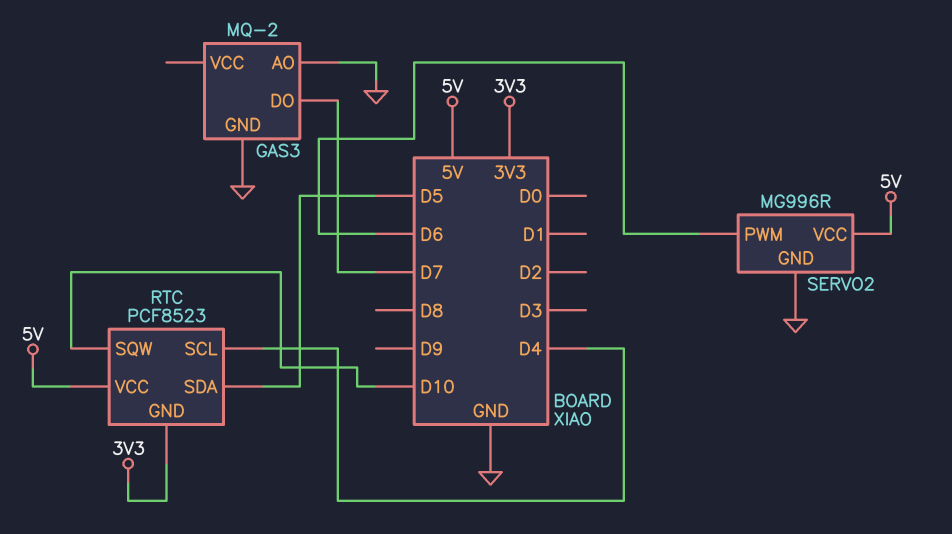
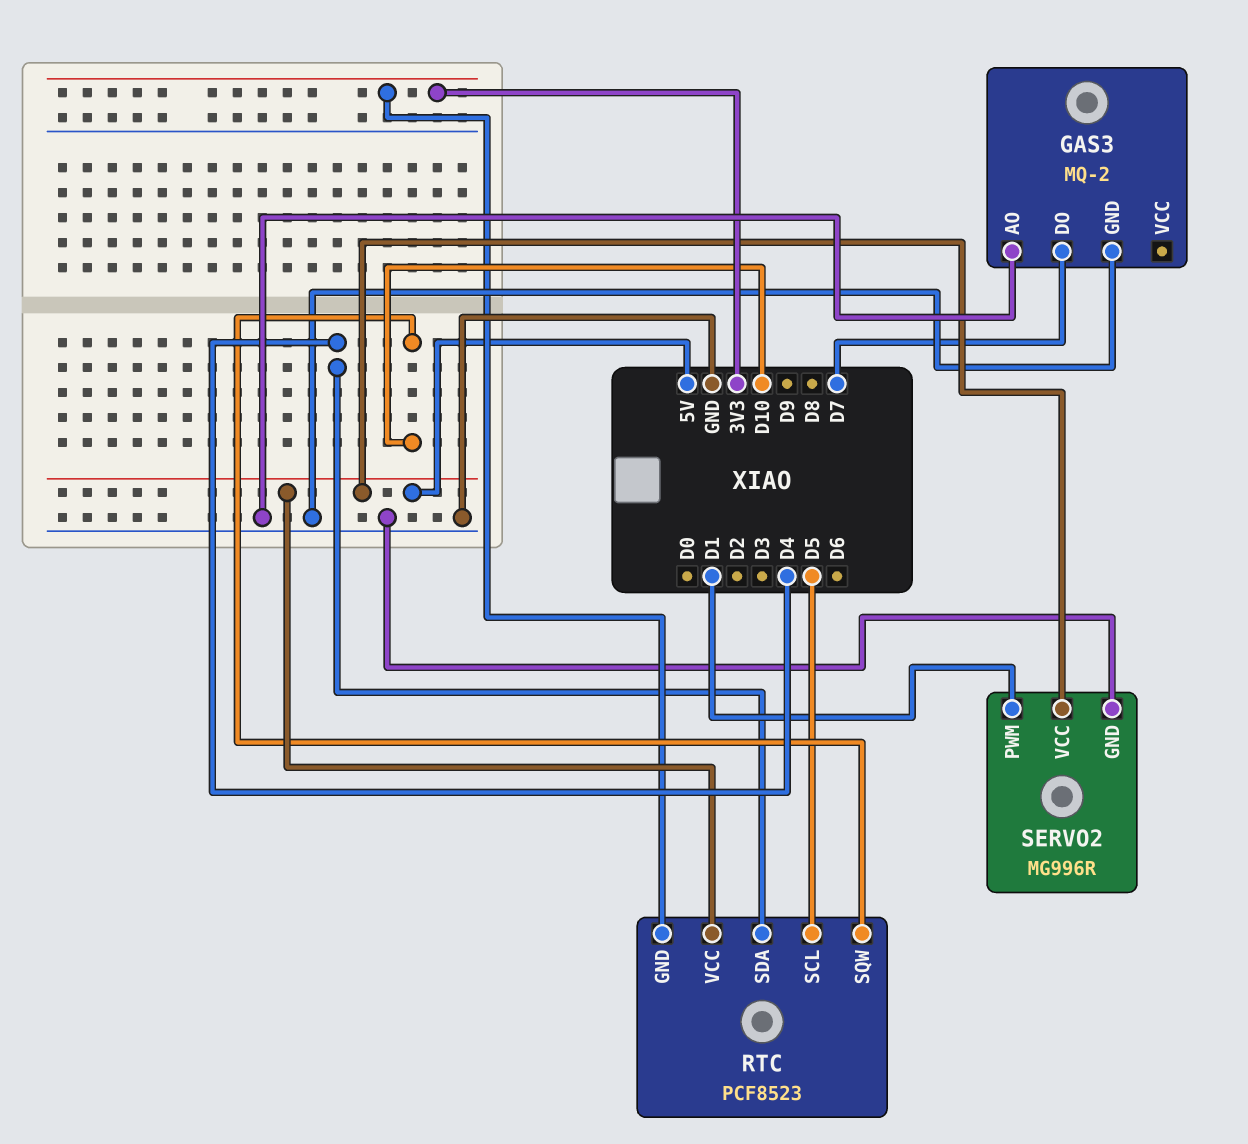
RTC pin SCL: D4 -> D5
RTC pin SDA: D5 -> D4
SERVO2 pin PWM: D6 -> D1

